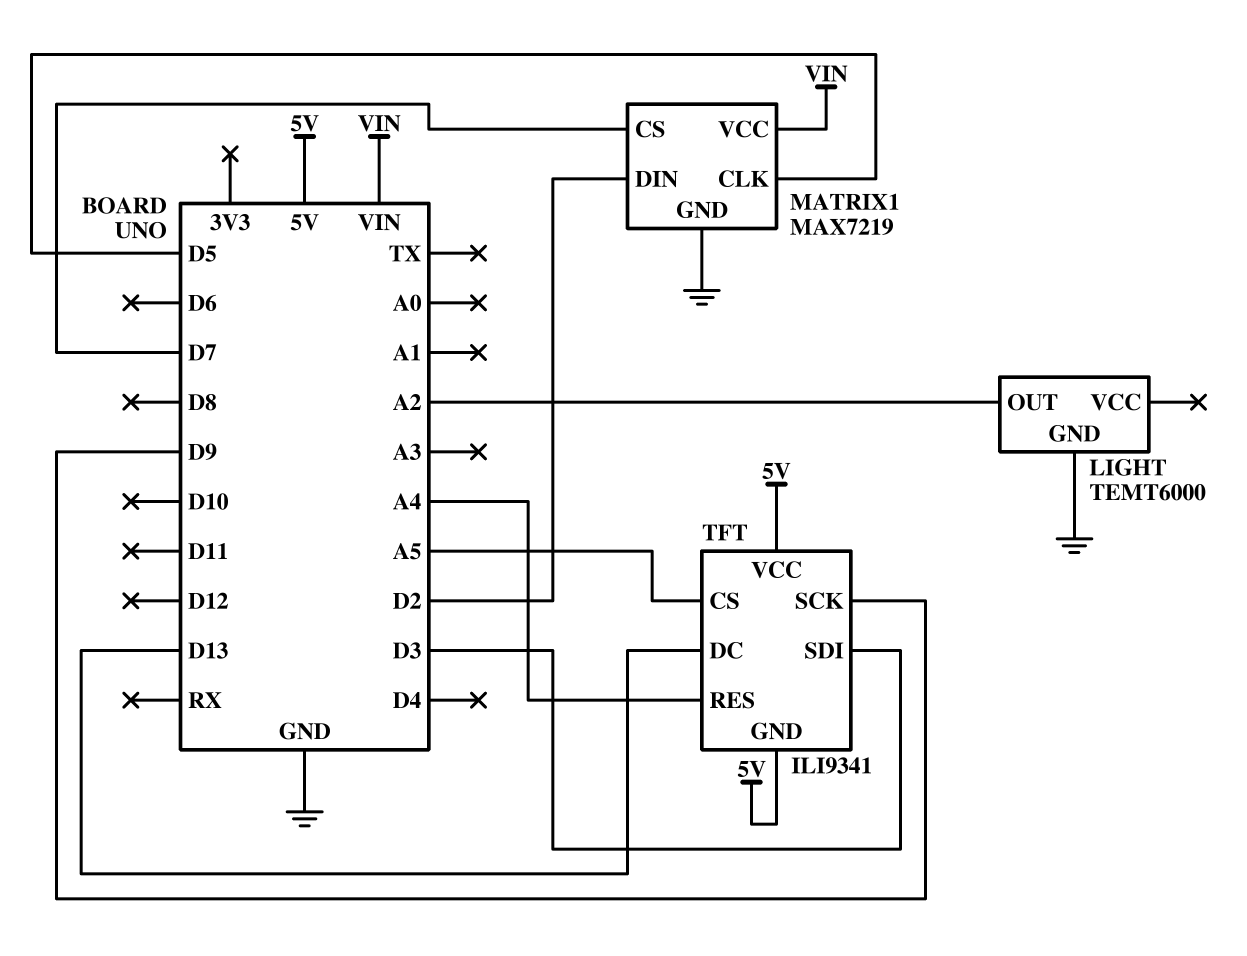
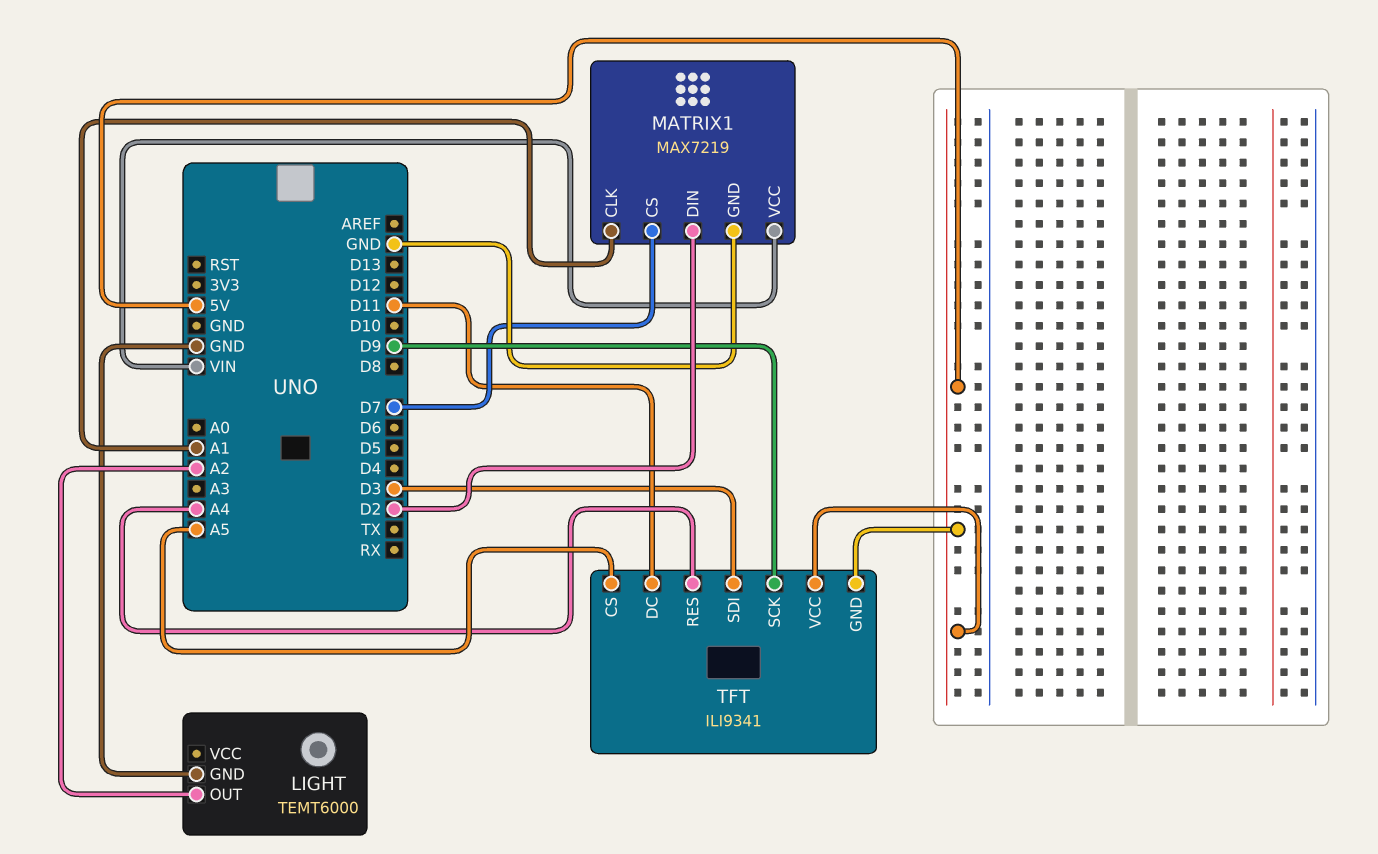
MATRIX1 pin CLK: D5 -> A1
TFT pin DC: D13 -> D11

